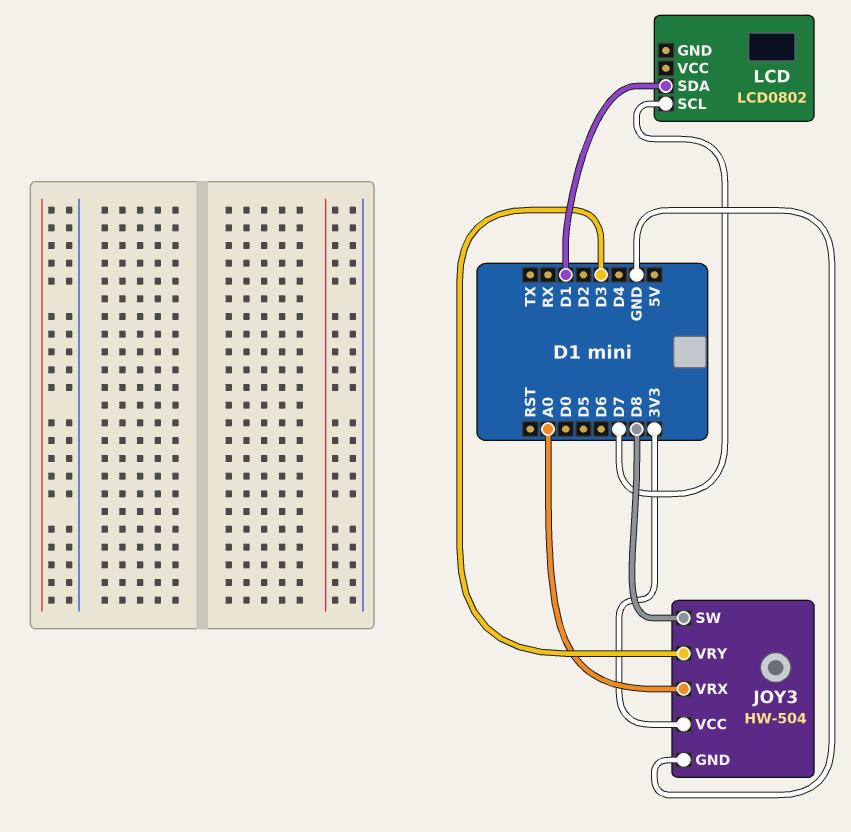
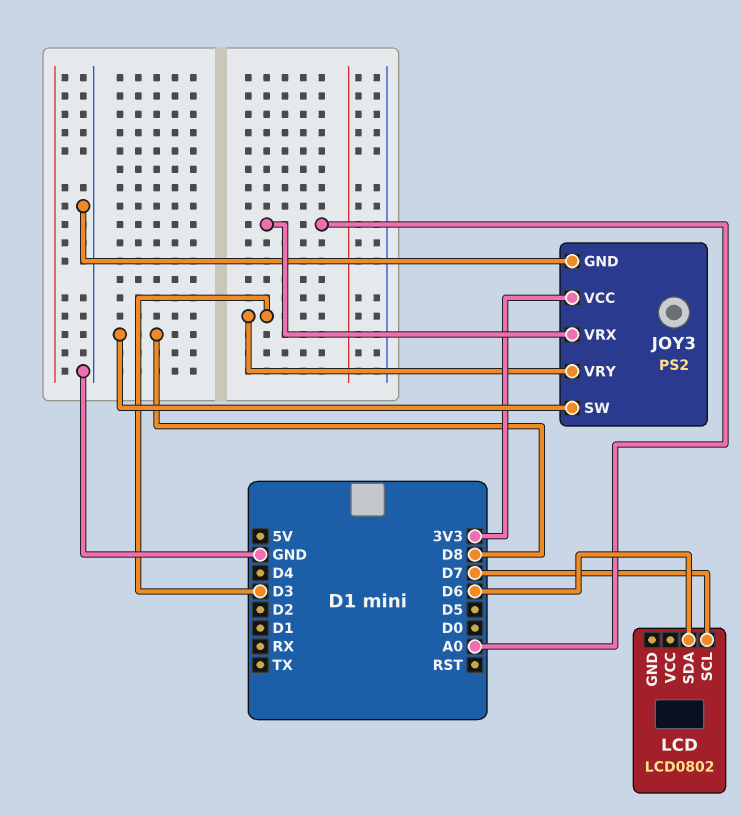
JOY3: HW-504 -> PS2
LCD pin SDA: D1 -> D6

